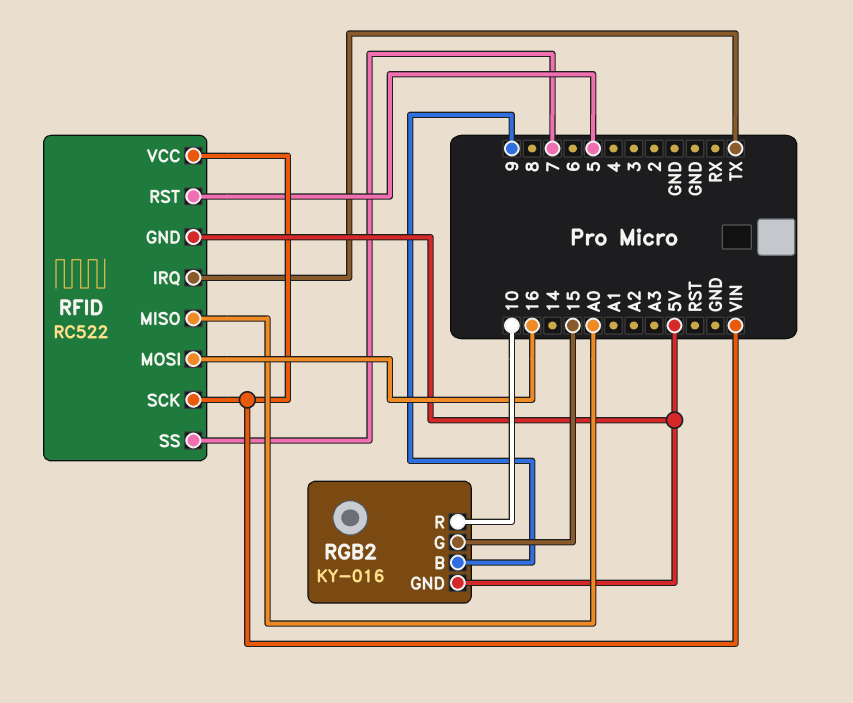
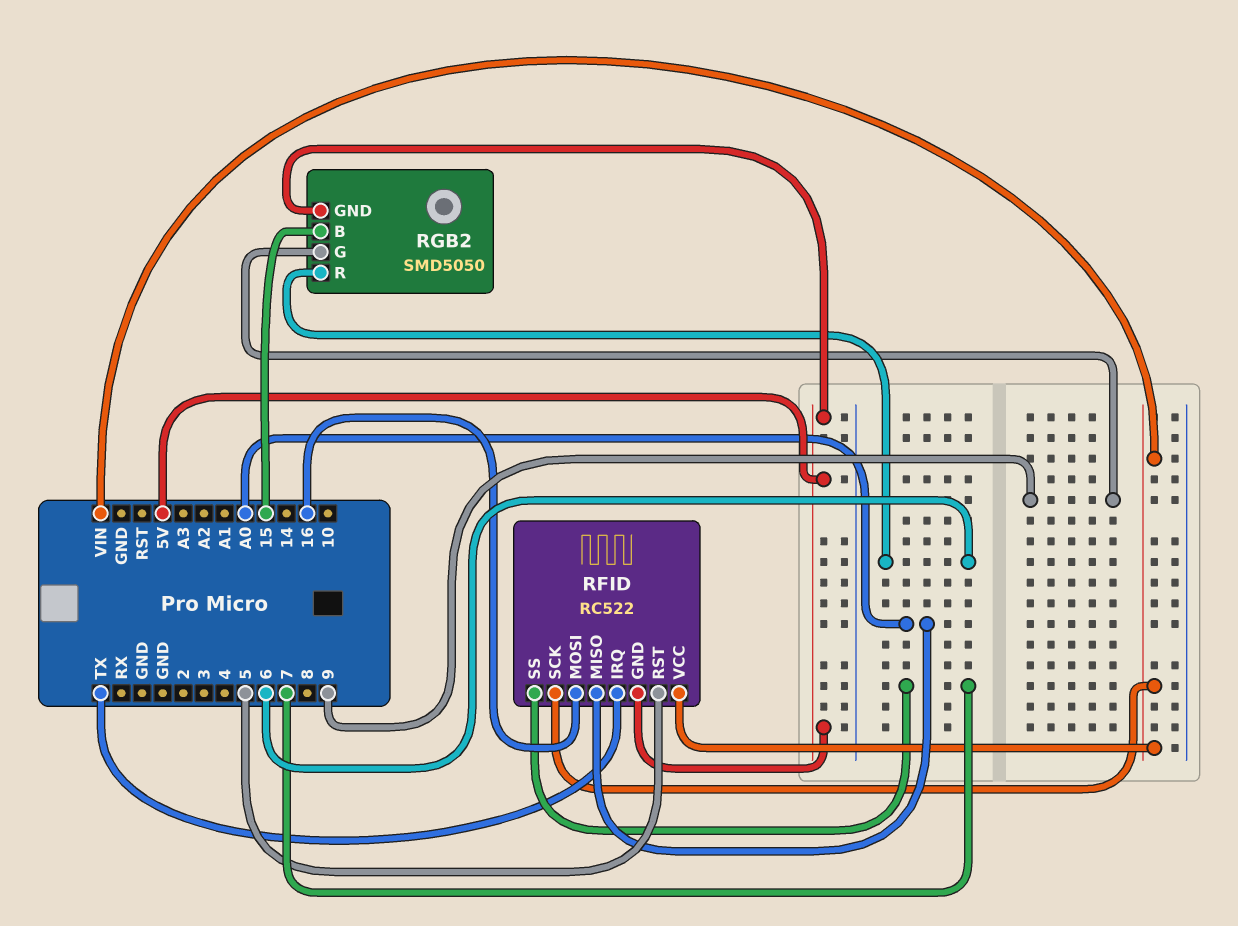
RGB2: KY-016 -> SMD5050
RGB2 pin B: 9 -> 15
RGB2 pin G: 15 -> 9
RGB2 pin R: 10 -> 6

